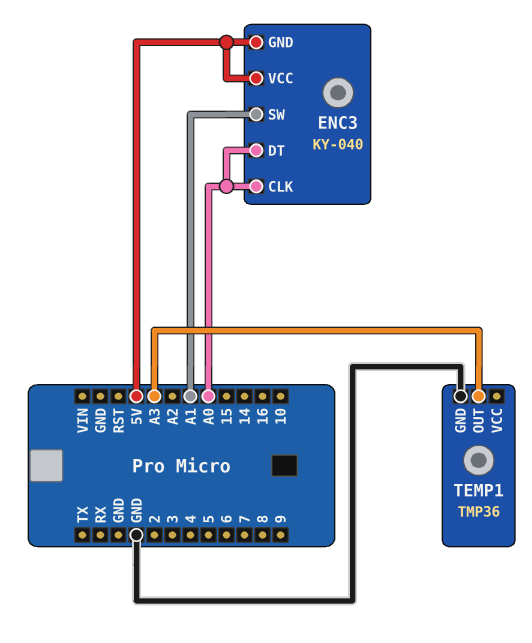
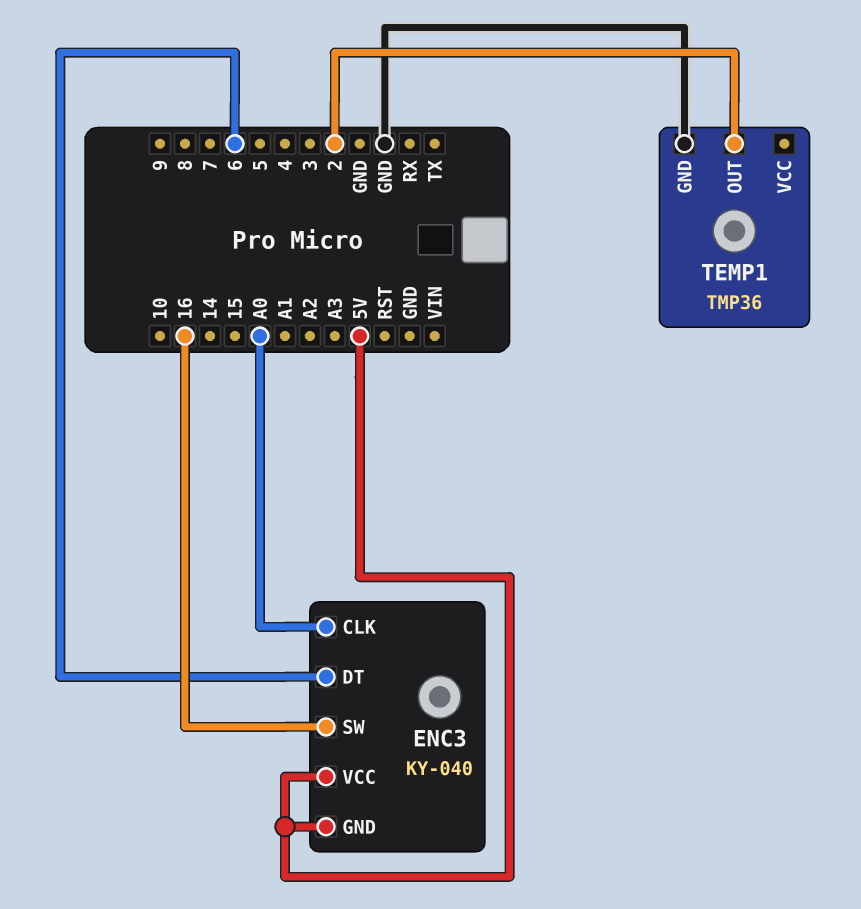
ENC3 pin DT: A0 -> 6
ENC3 pin SW: A1 -> 16
TEMP1 pin OUT: A3 -> 2

